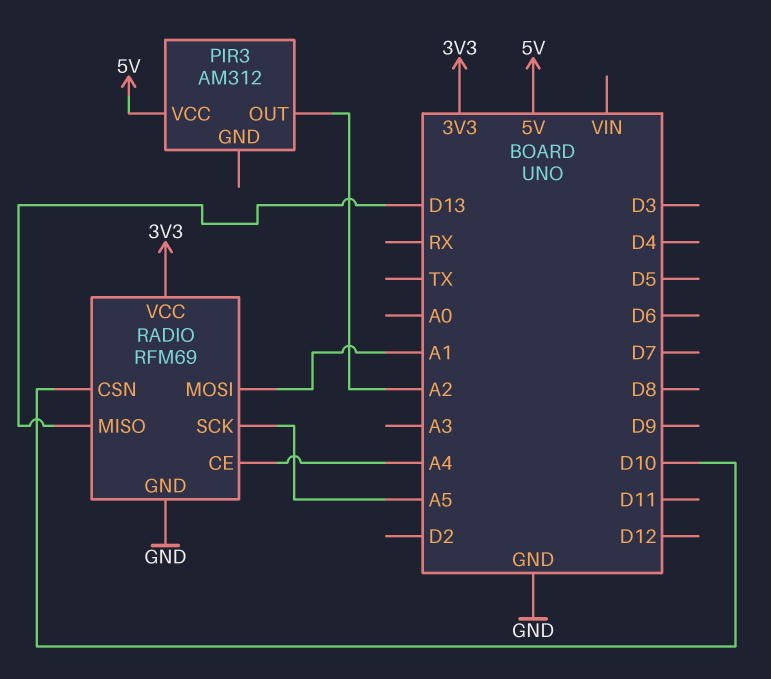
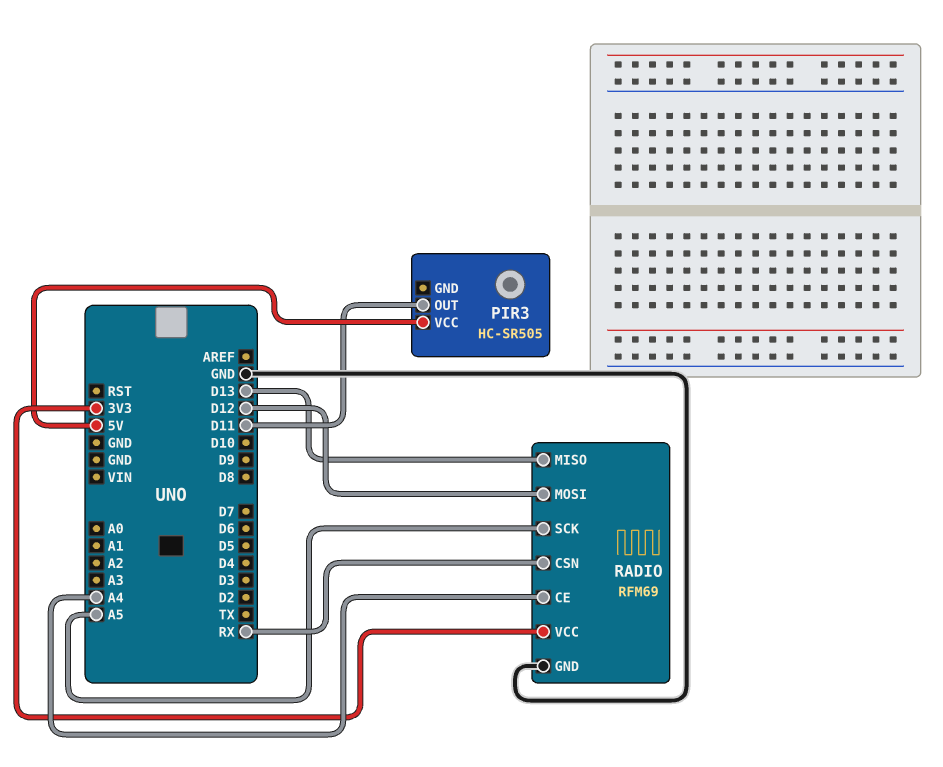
PIR3: AM312 -> HC-SR505
PIR3 pin OUT: A2 -> D11
RADIO pin CSN: D10 -> RX
RADIO pin MOSI: A1 -> D12

